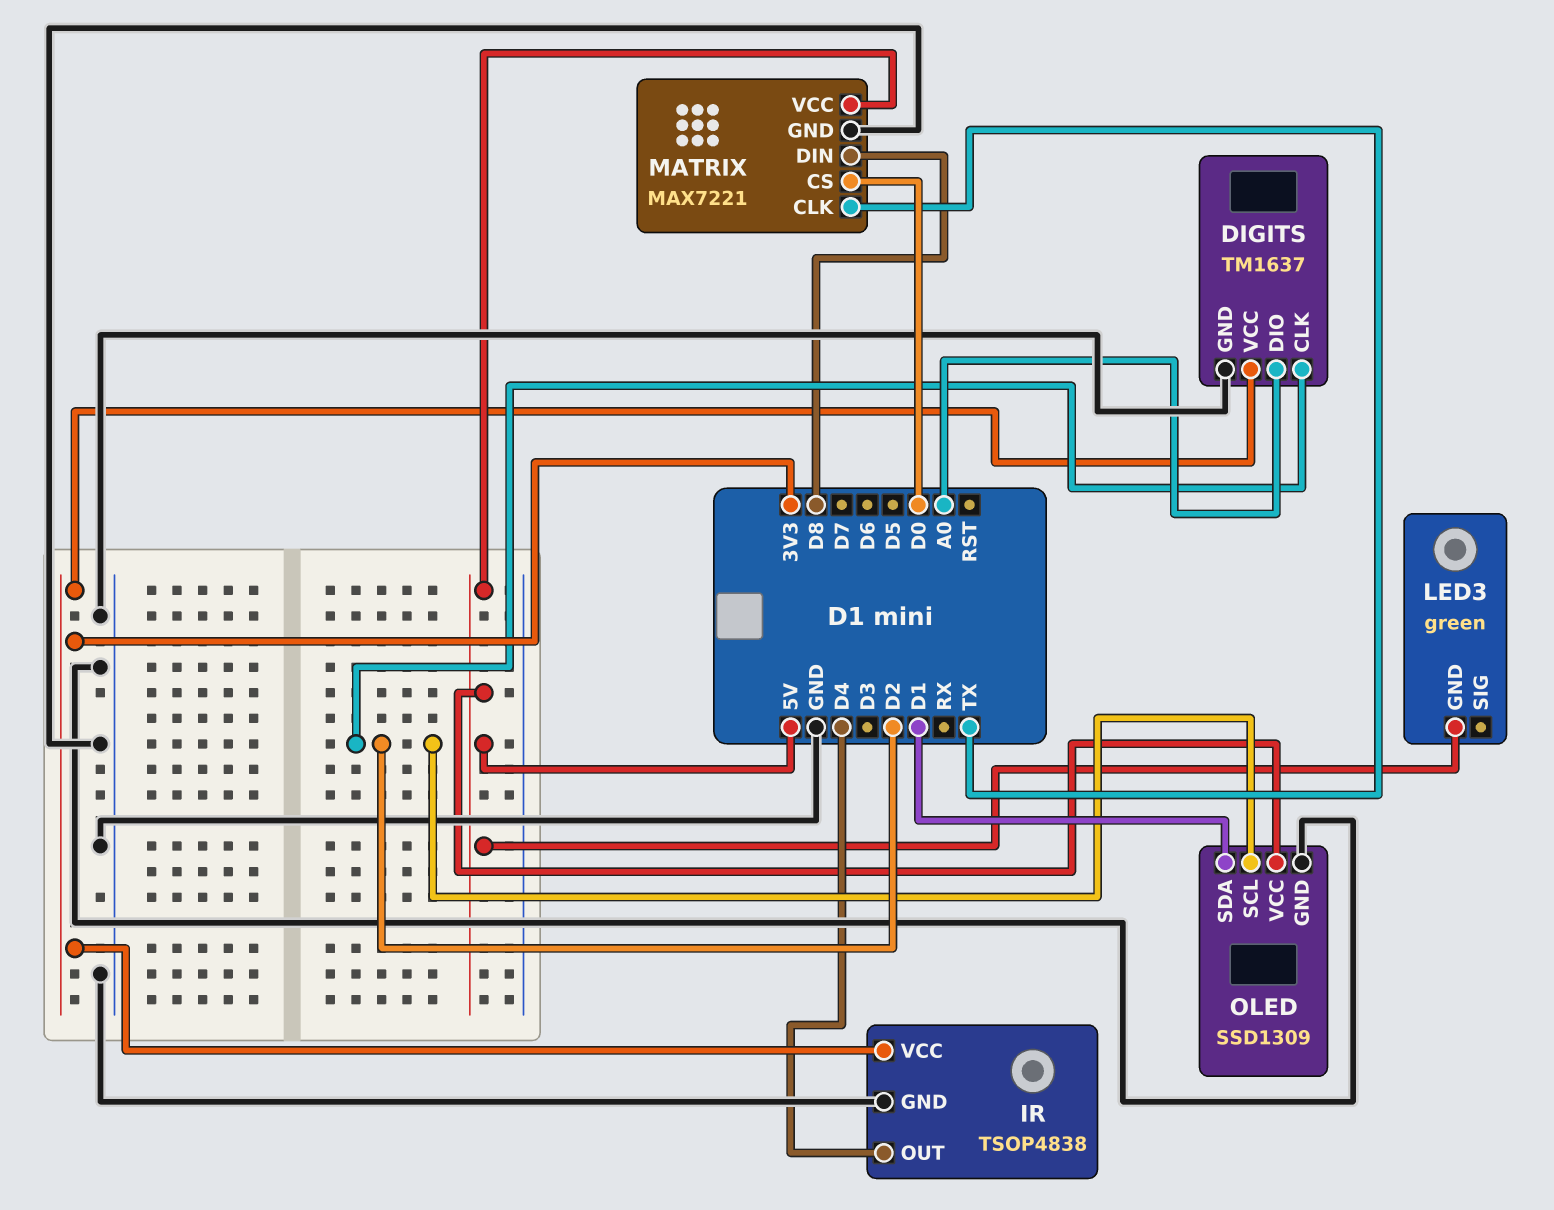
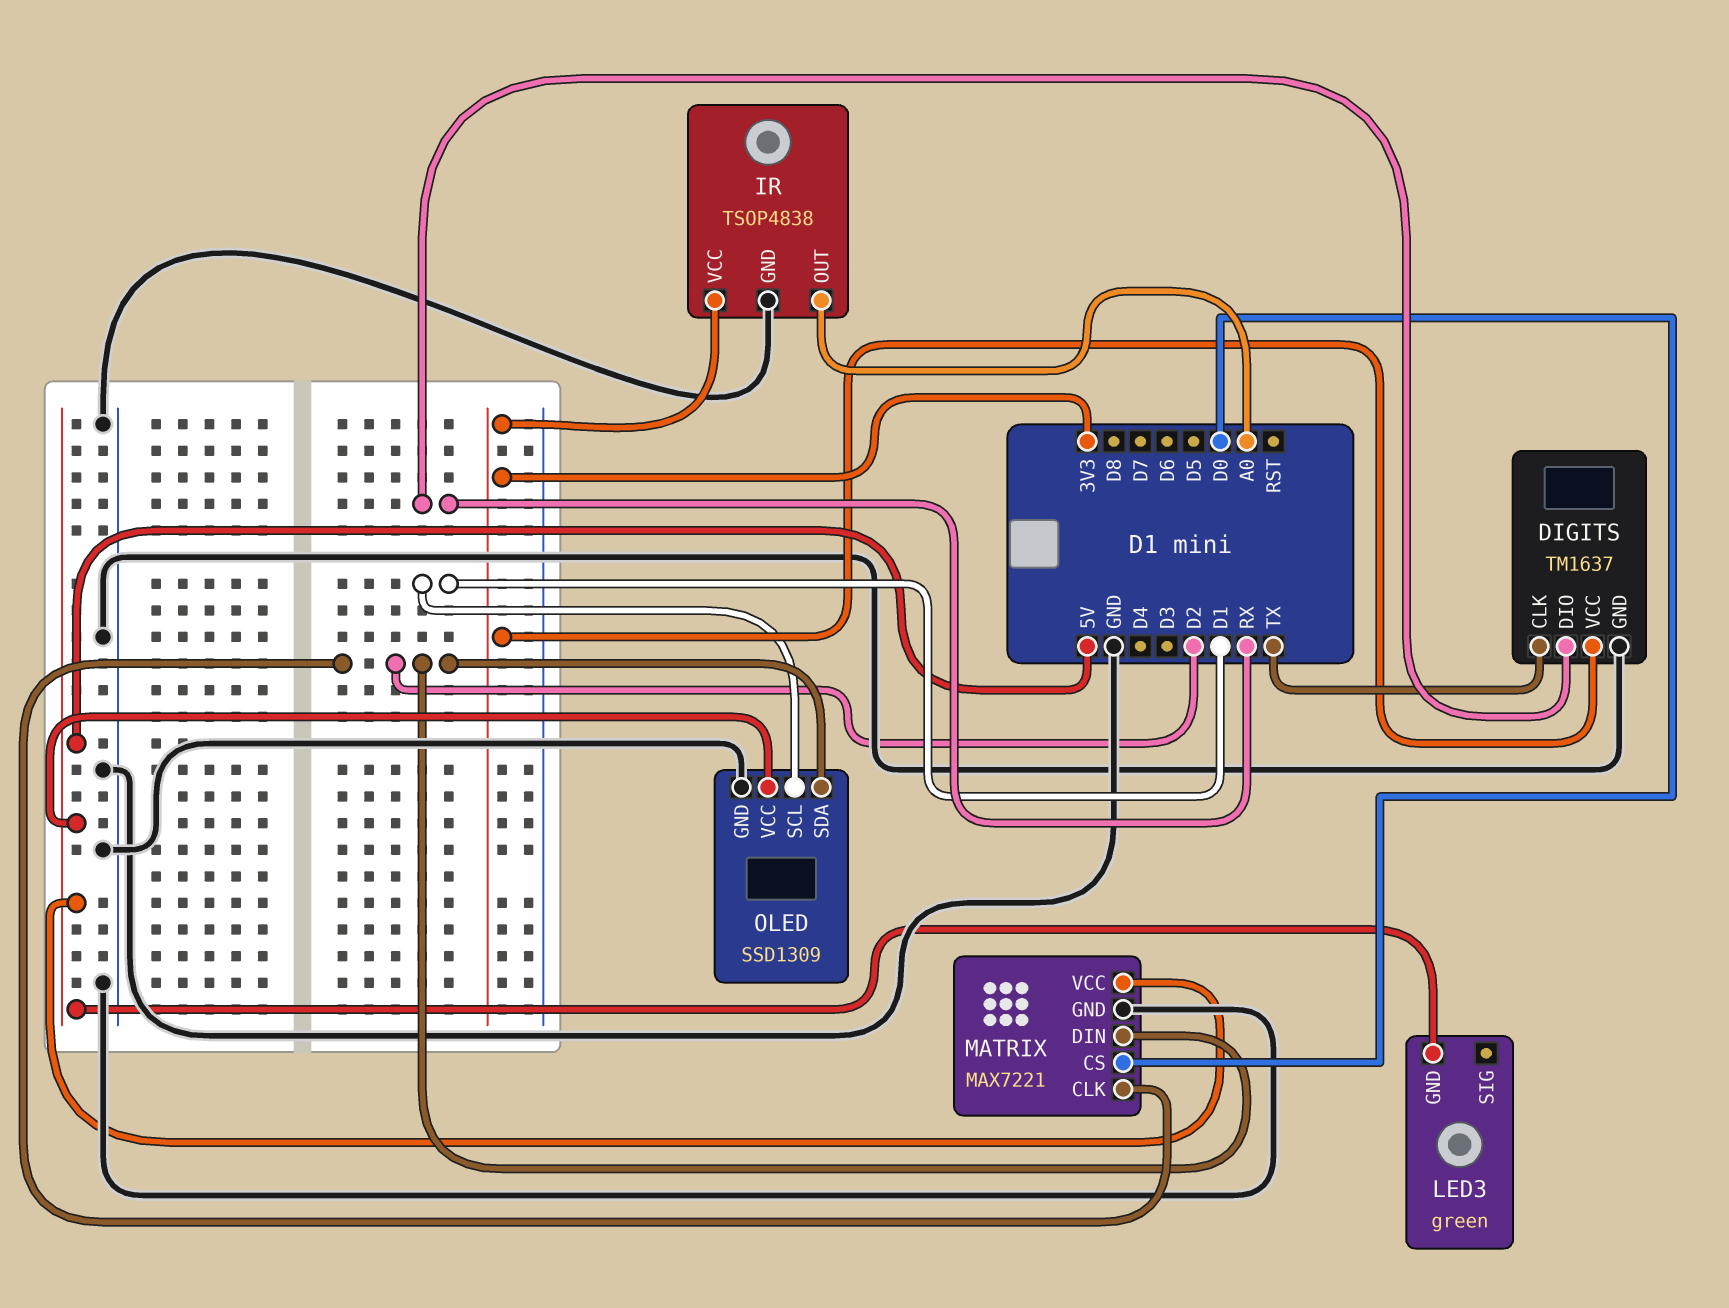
DIGITS pin CLK: D2 -> TX
DIGITS pin DIO: A0 -> RX
IR pin OUT: D4 -> A0
MATRIX pin CLK: TX -> D2
MATRIX pin DIN: D8 -> D2
OLED pin SCL: D2 -> D1
OLED pin SDA: D1 -> D2

